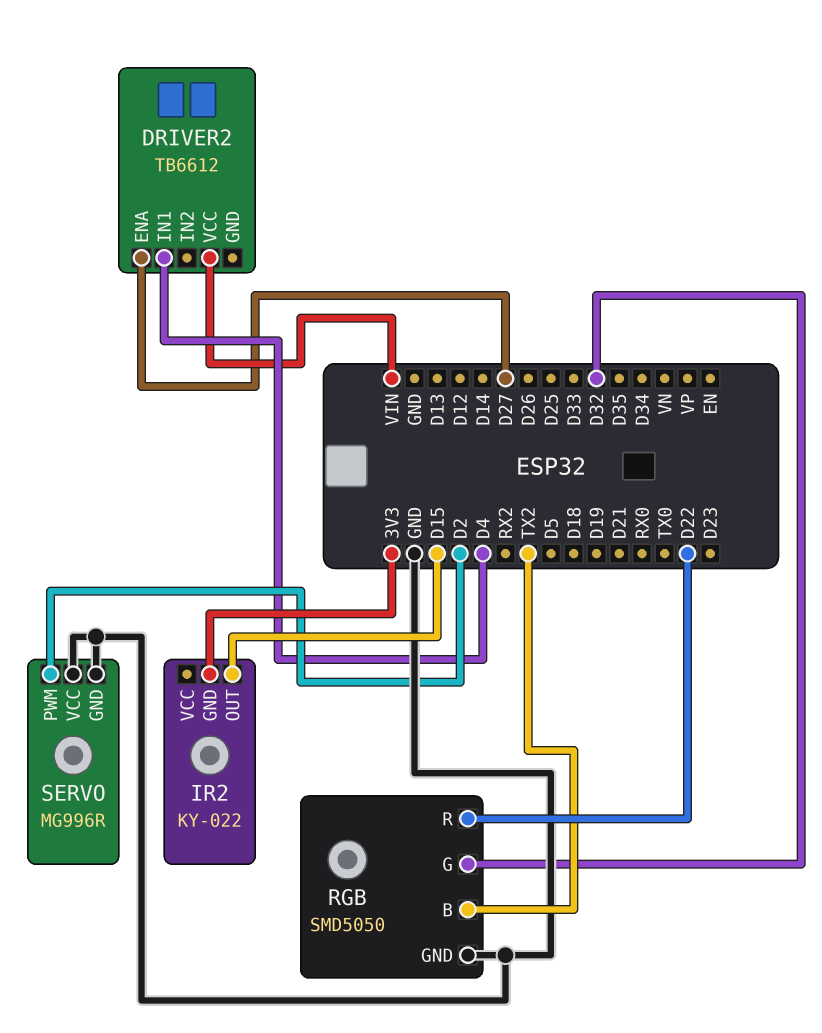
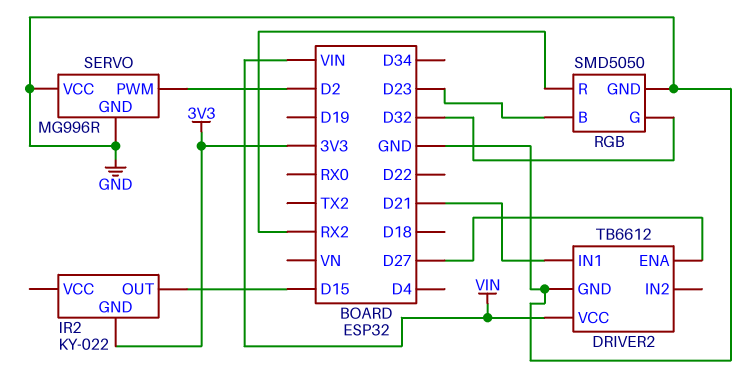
DRIVER2 pin GND: none -> GND
DRIVER2 pin IN1: D4 -> D21
RGB pin B: TX2 -> D23
RGB pin R: D22 -> RX2

